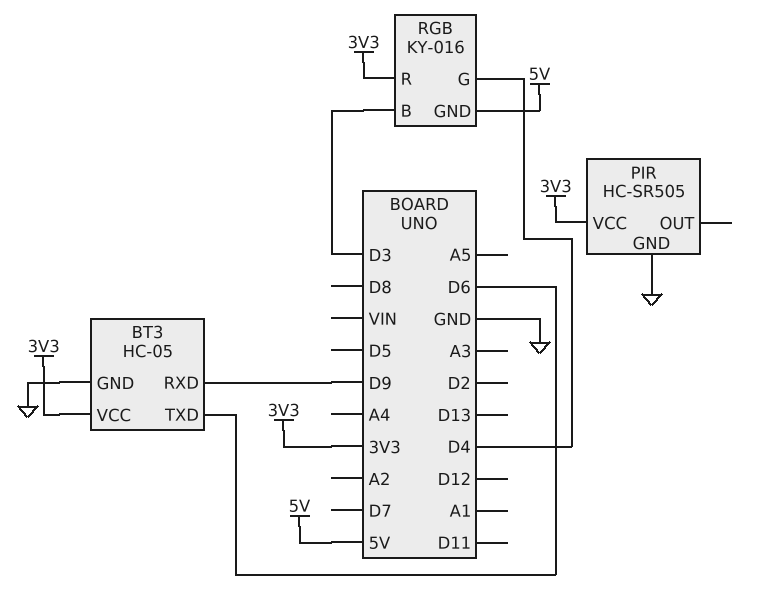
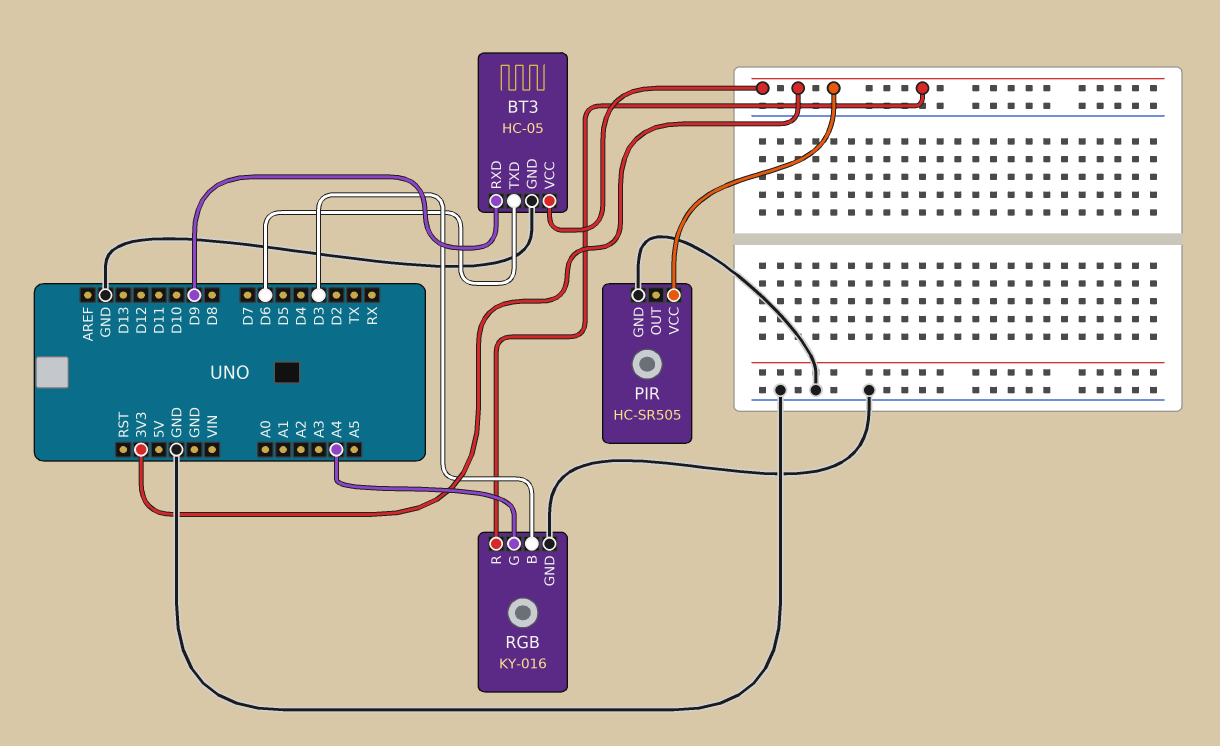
RGB pin G: D4 -> A4
RGB pin GND: 5V -> GND

